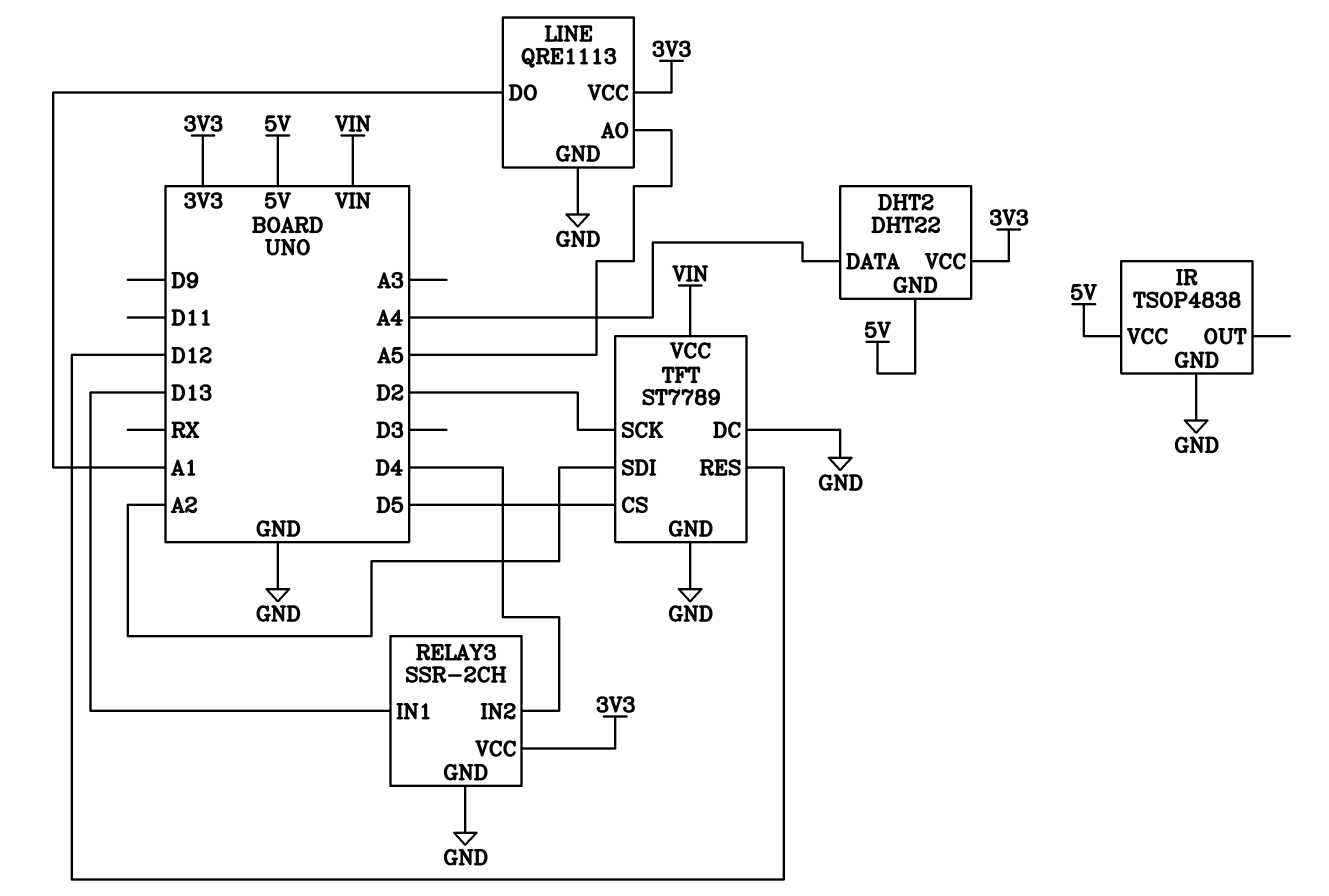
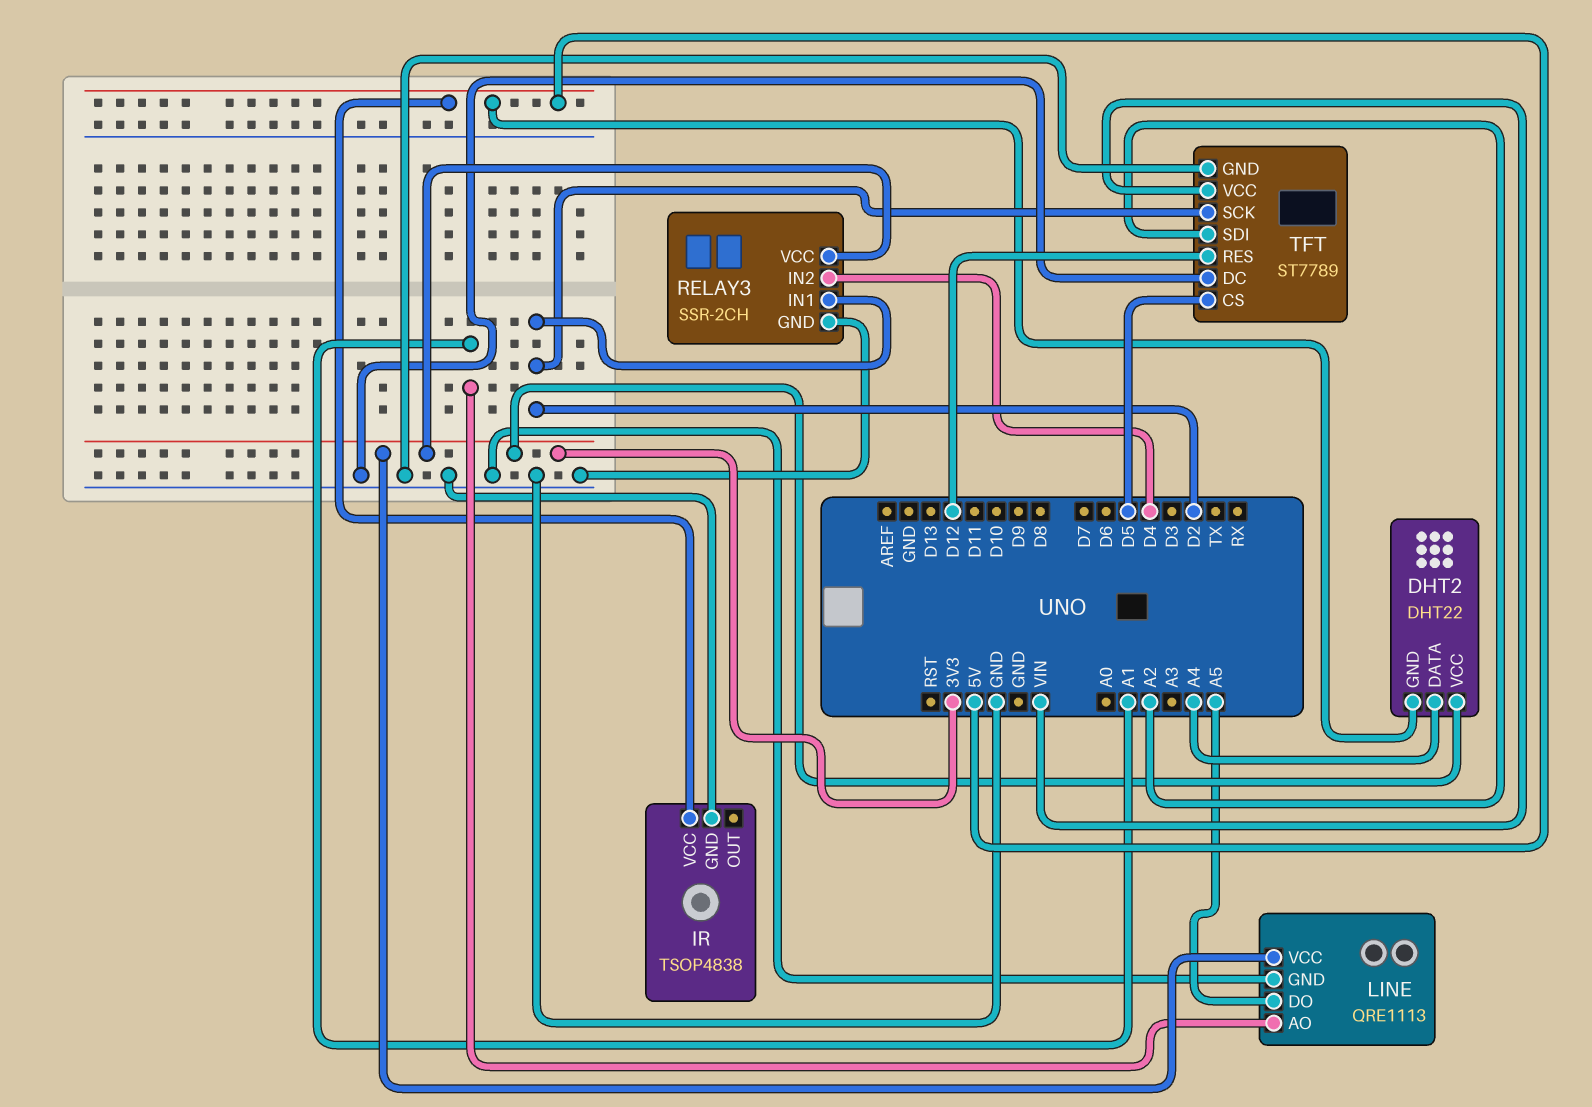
LINE pin AO: A5 -> A1
LINE pin DO: A1 -> A5
RELAY3 pin IN1: D13 -> D2

